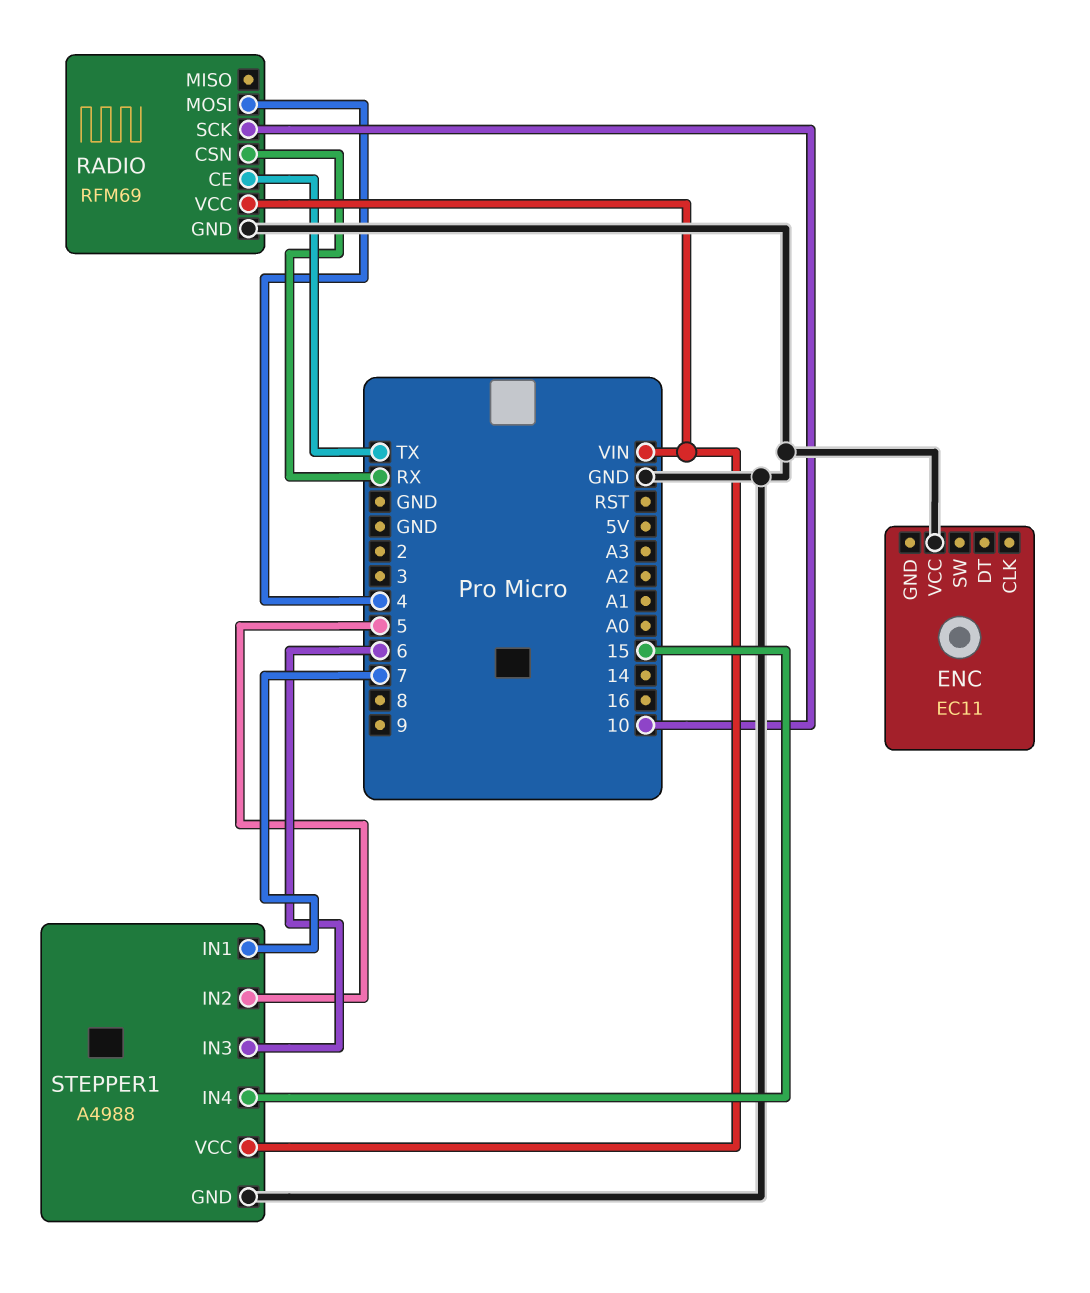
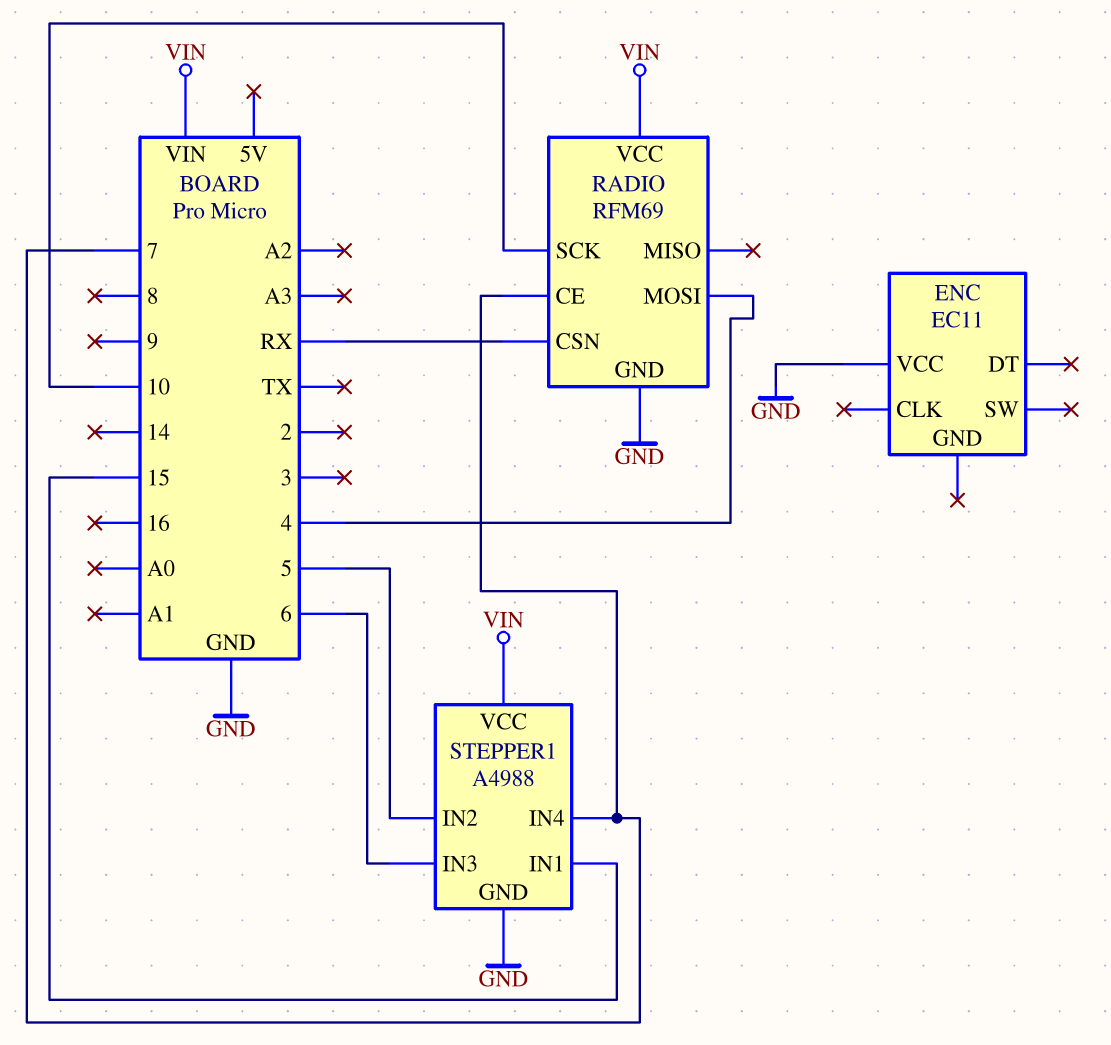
RADIO pin CE: TX -> 7
STEPPER1 pin IN1: 7 -> 15
STEPPER1 pin IN4: 15 -> 7

